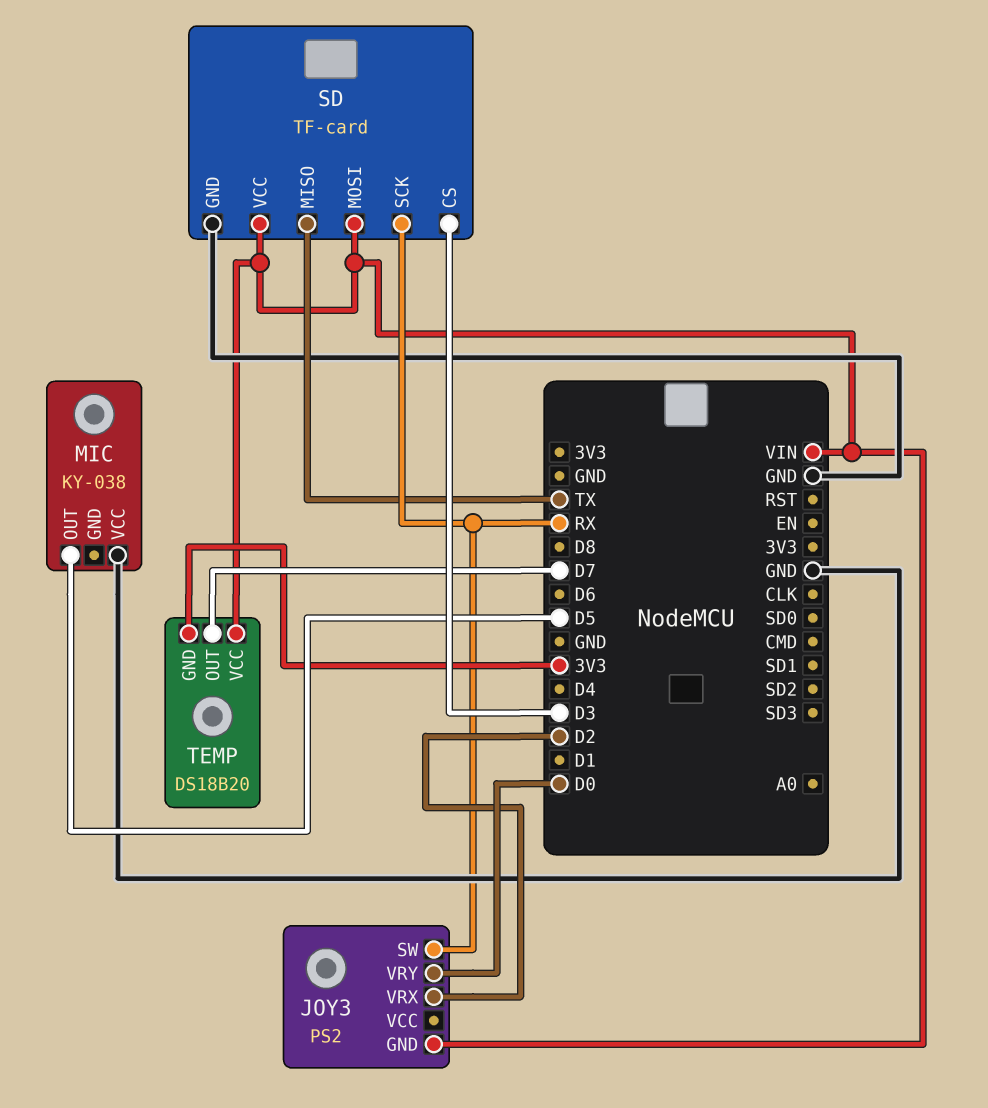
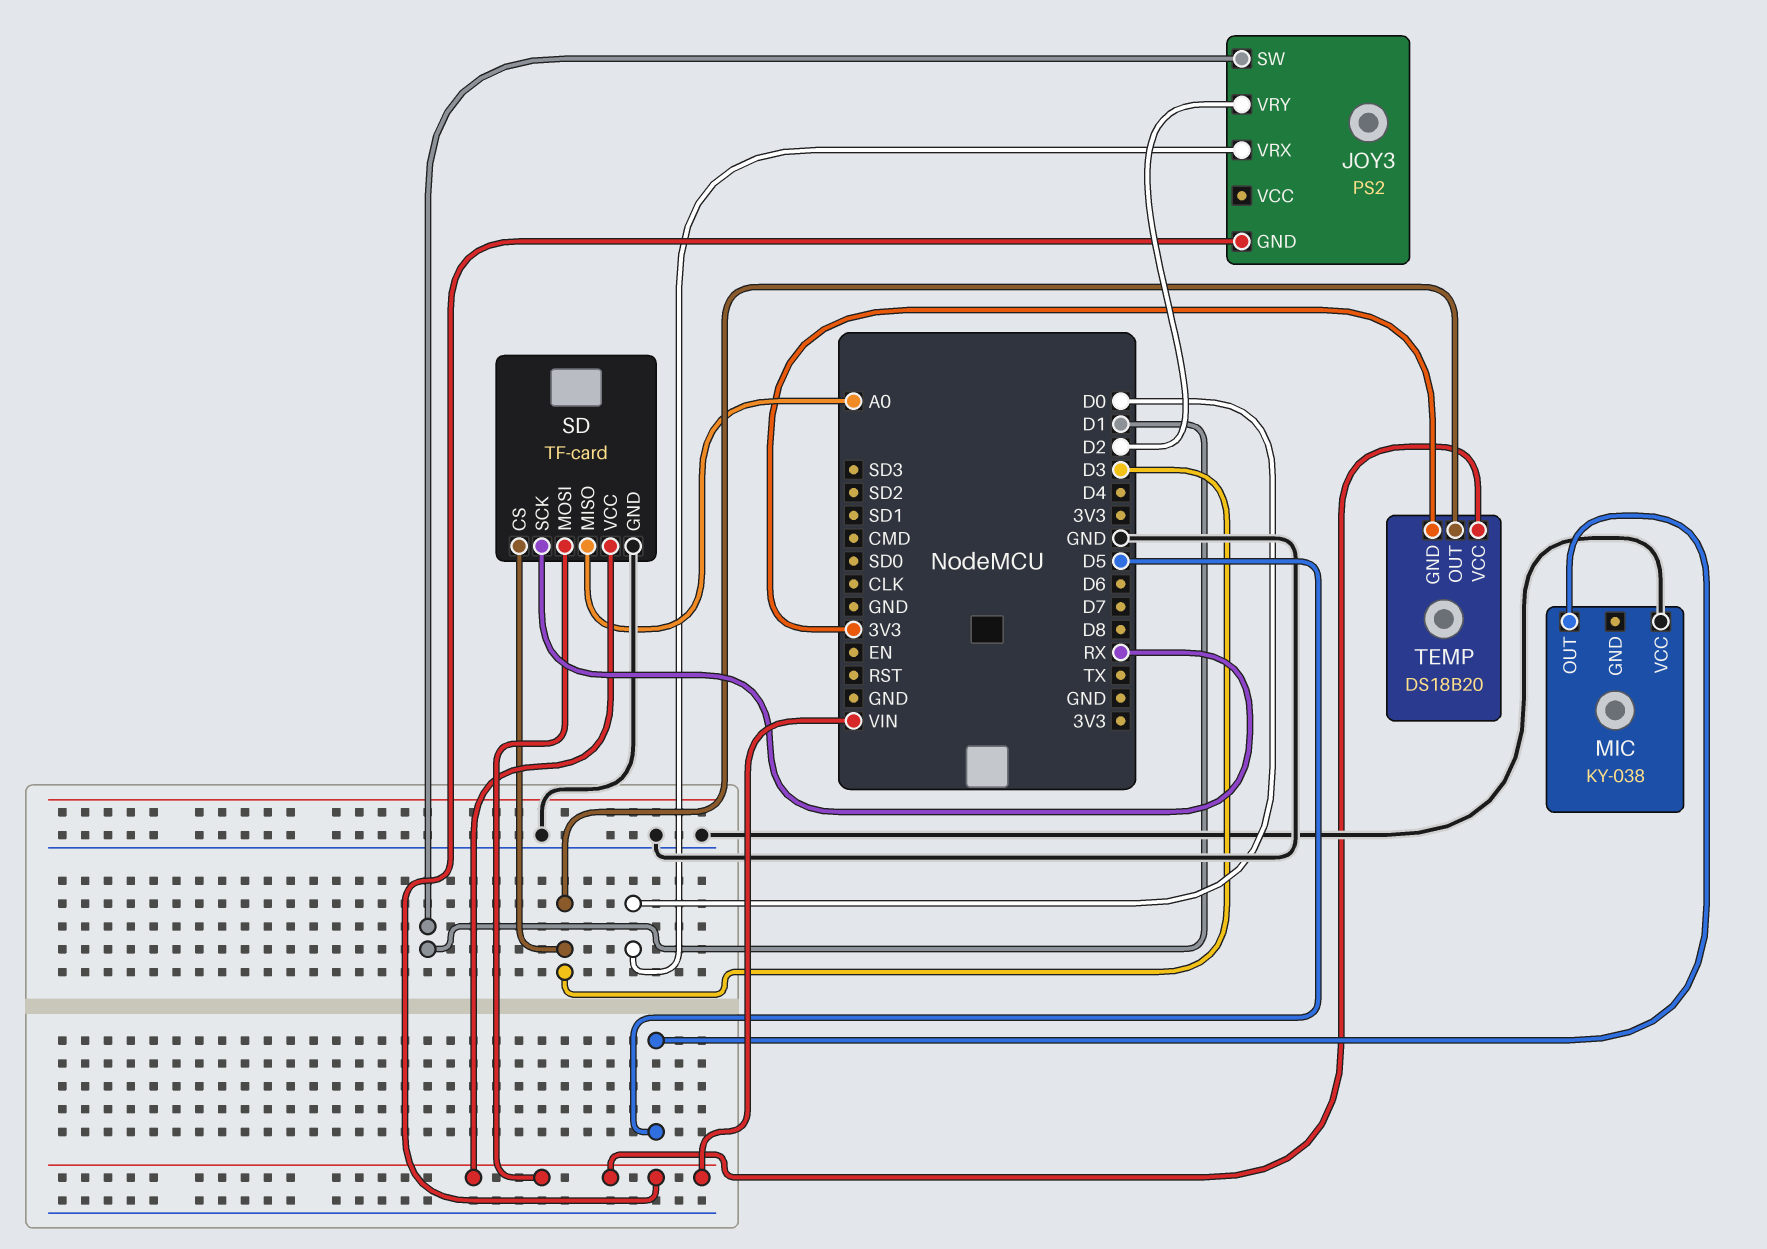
JOY3 pin SW: RX -> D1
JOY3 pin VRX: D2 -> D0
JOY3 pin VRY: D0 -> D2
SD pin MISO: TX -> A0
TEMP pin OUT: D7 -> D3

